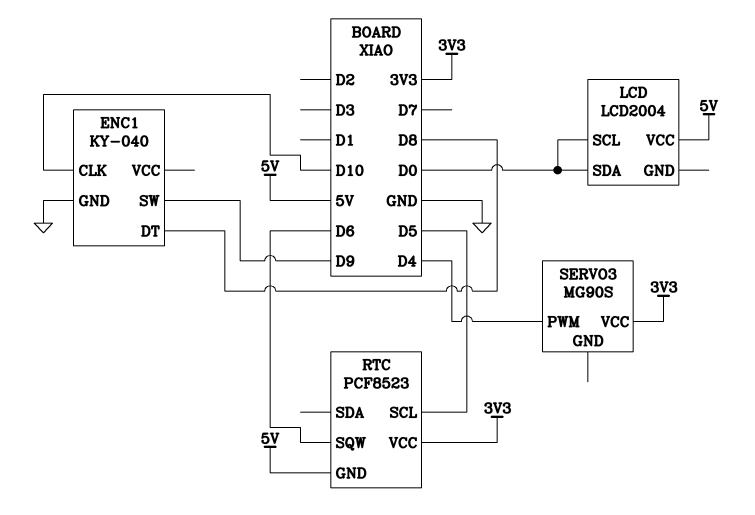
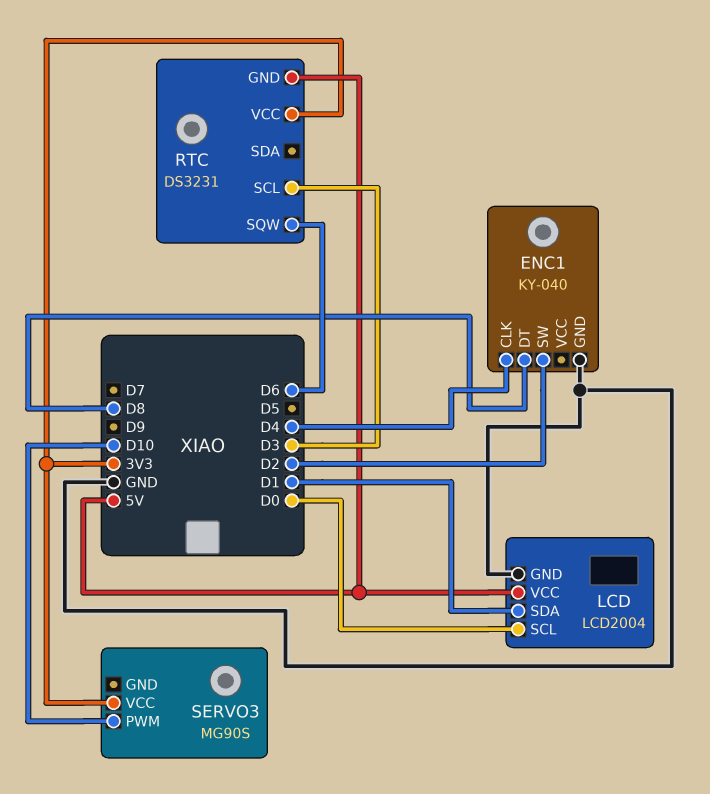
ENC1 pin CLK: D10 -> D4
ENC1 pin SW: D9 -> D2
LCD pin GND: none -> GND
LCD pin SDA: D0 -> D1
RTC: PCF8523 -> DS3231
RTC pin SCL: D5 -> D3
SERVO3 pin PWM: D4 -> D10

